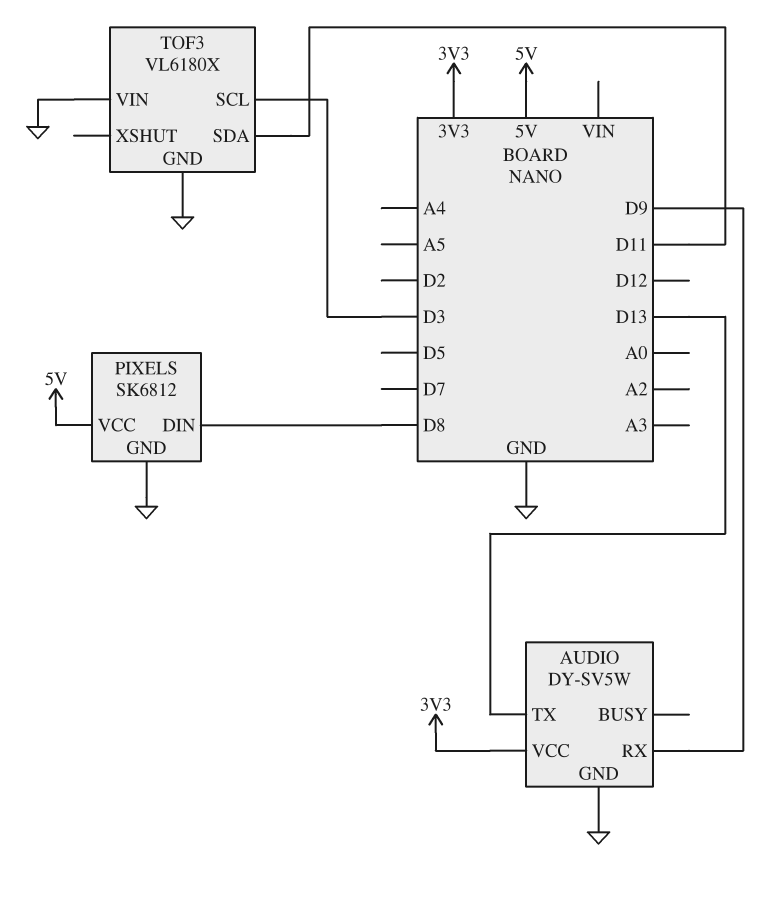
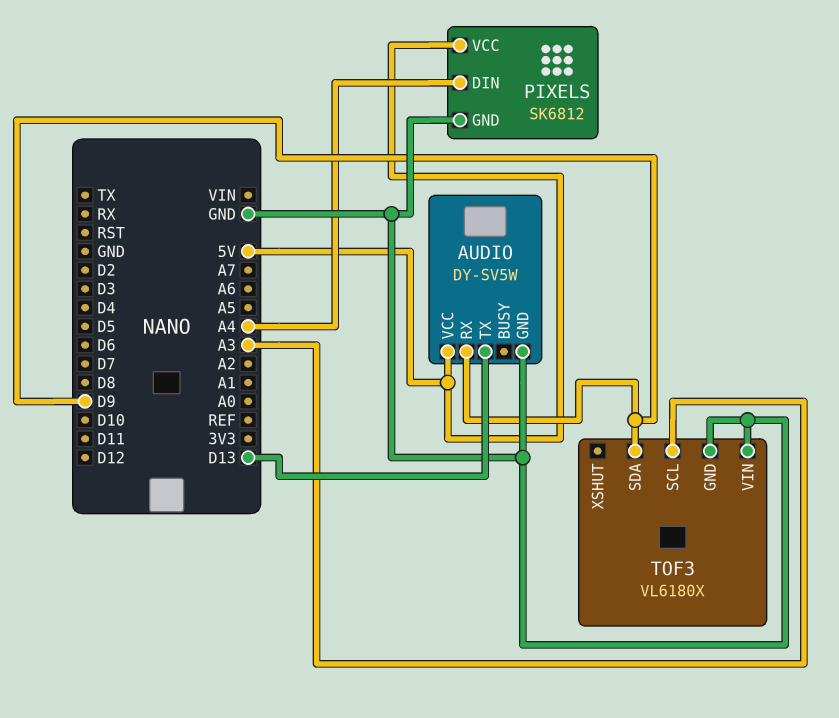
AUDIO pin VCC: 3V3 -> 5V
PIXELS pin DIN: D8 -> A4
TOF3 pin SCL: D3 -> A3
TOF3 pin SDA: D11 -> D9

